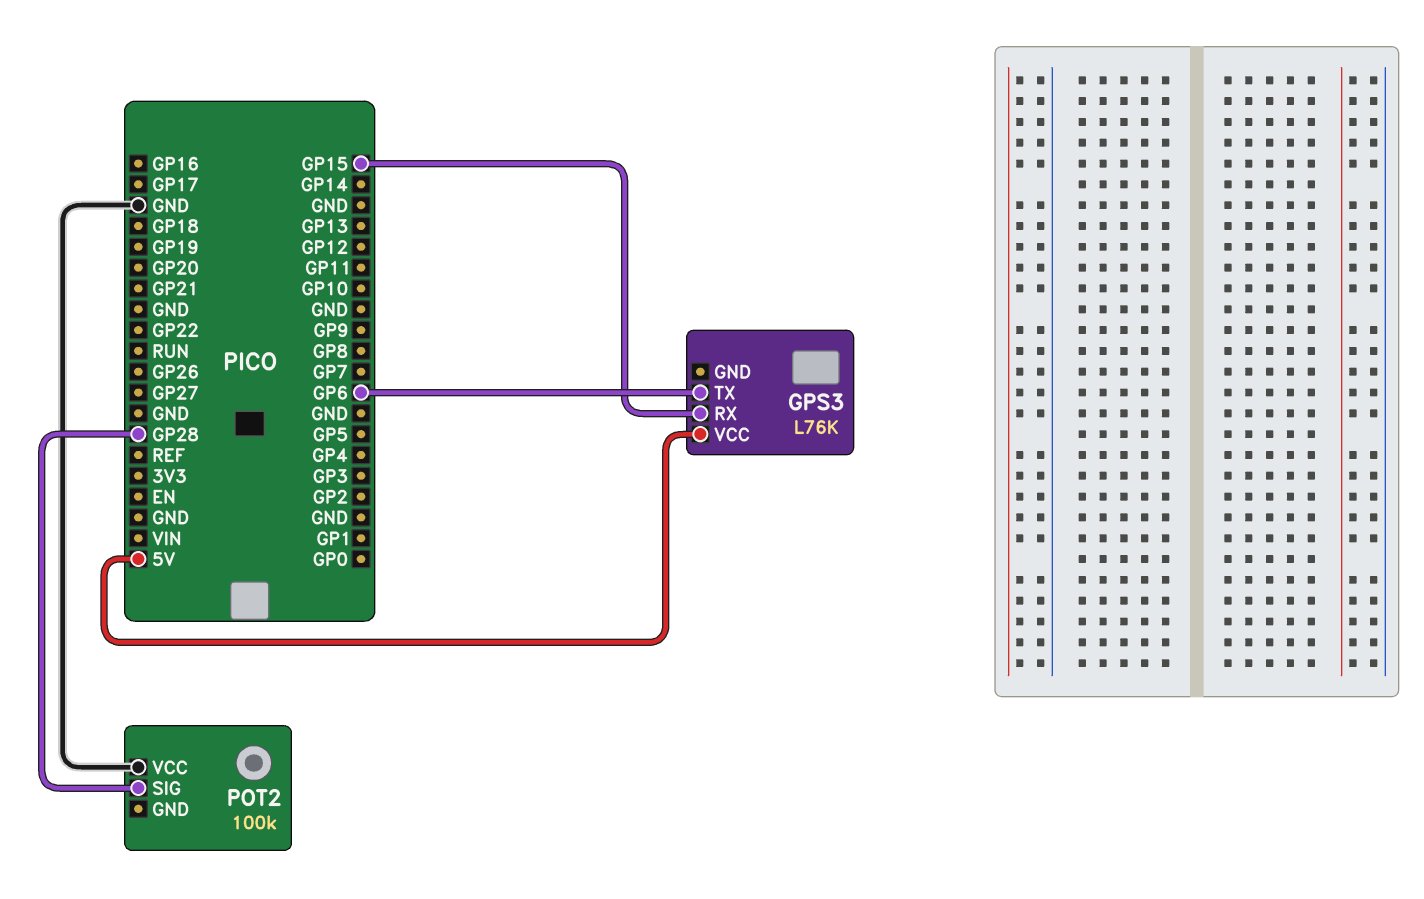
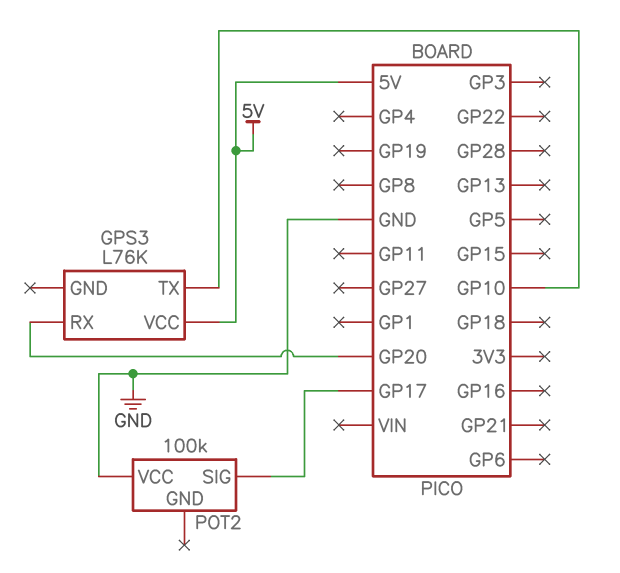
GPS3 pin RX: GP15 -> GP20
GPS3 pin TX: GP6 -> GP10
POT2 pin SIG: GP28 -> GP17

